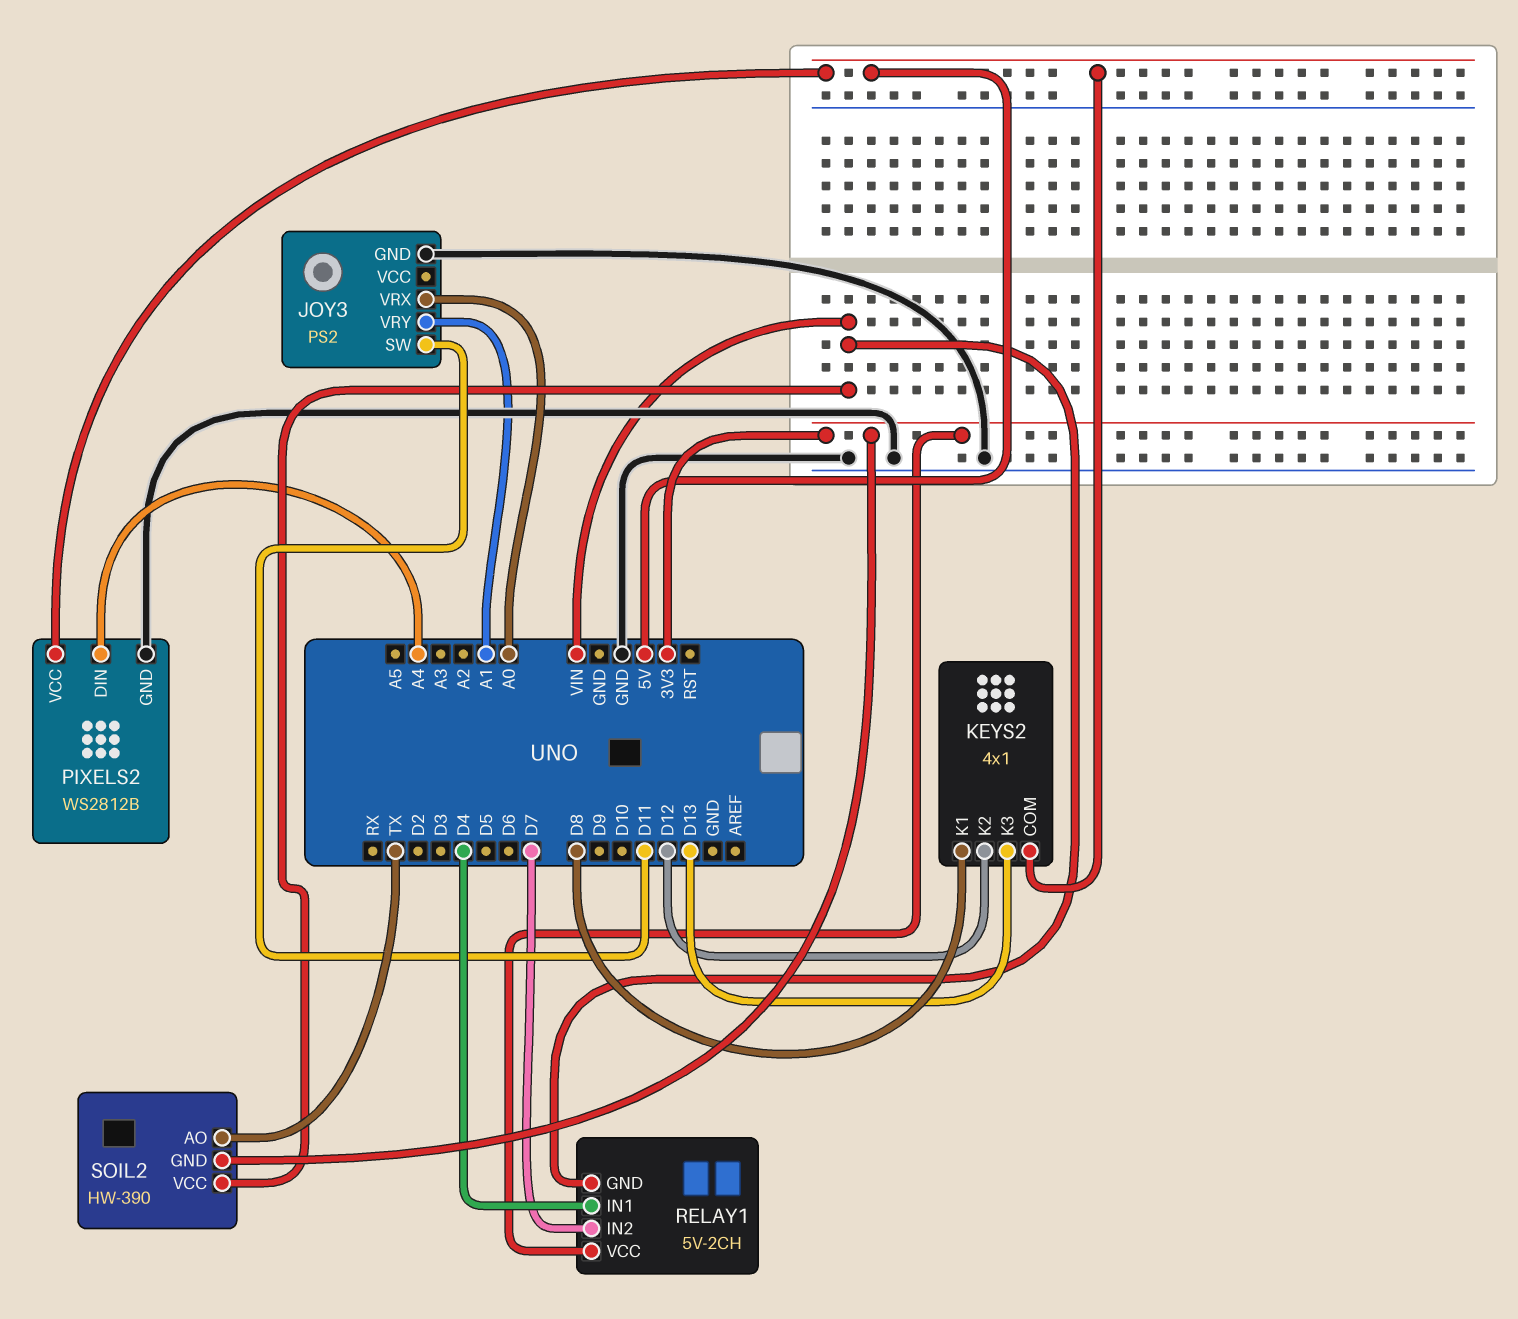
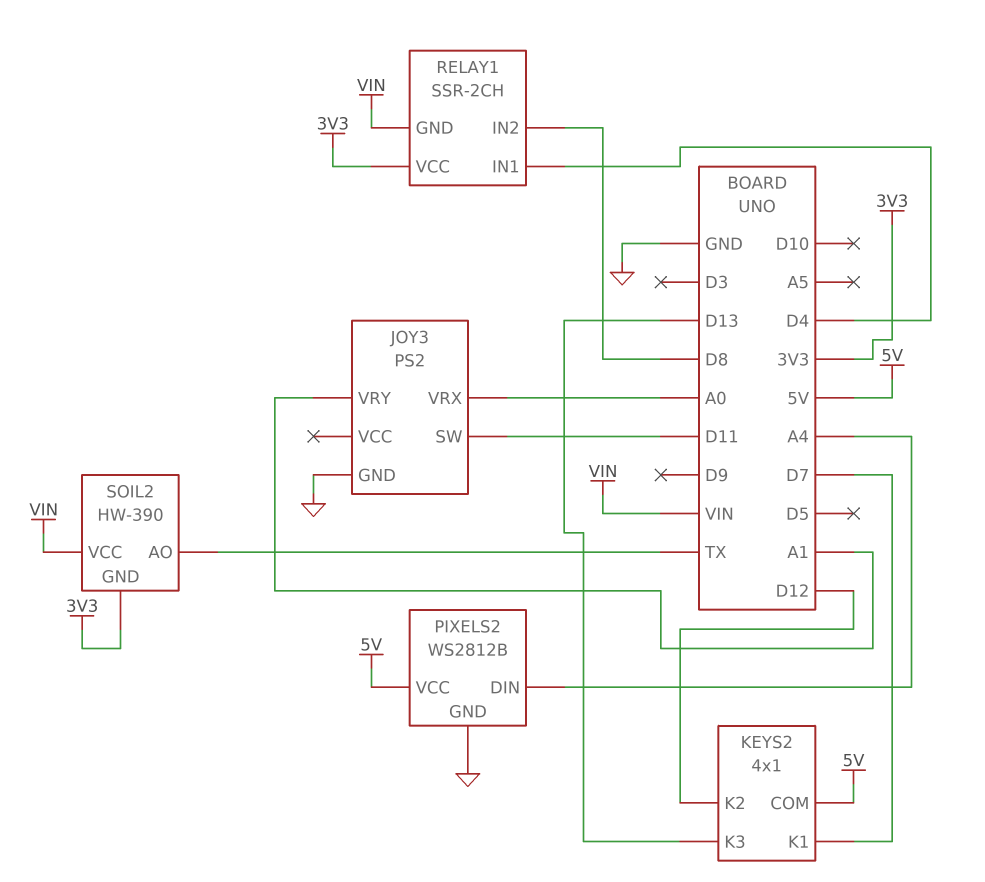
KEYS2 pin K1: D8 -> D7
RELAY1: 5V-2CH -> SSR-2CH
RELAY1 pin IN2: D7 -> D8

